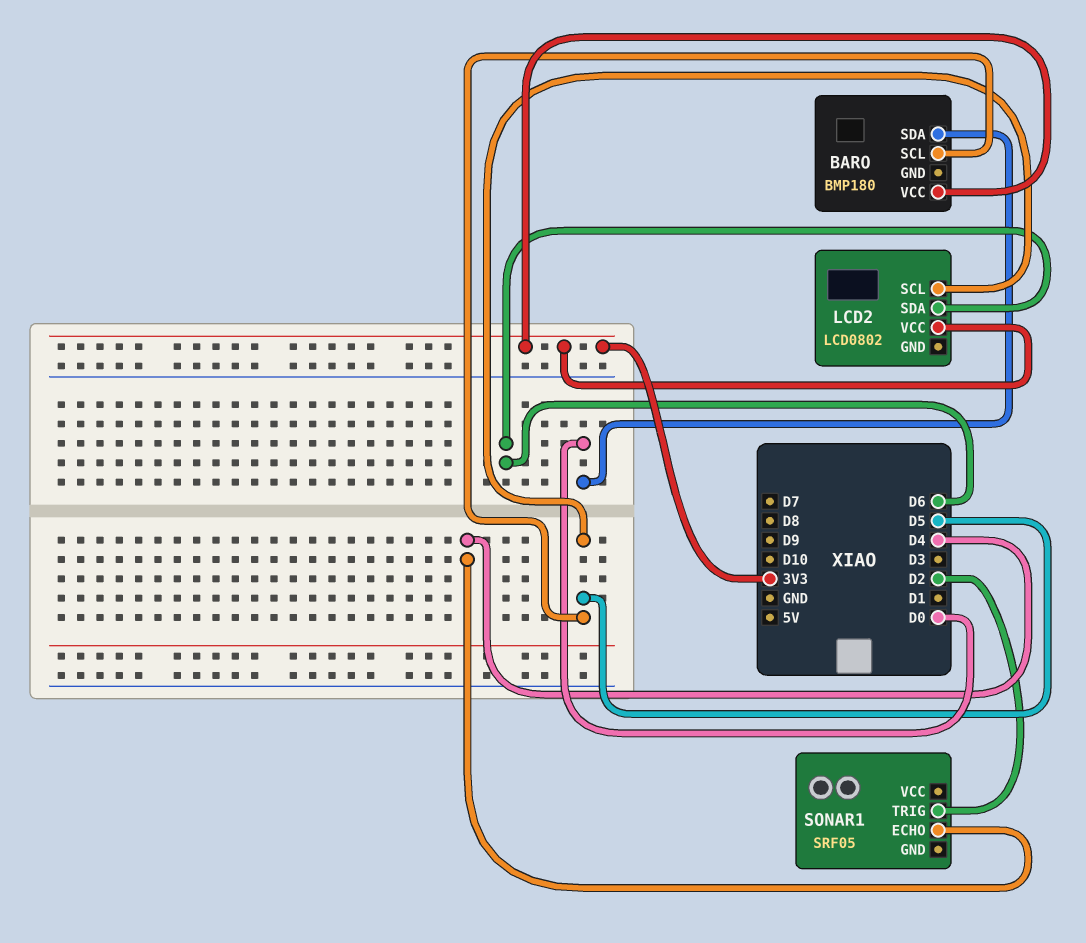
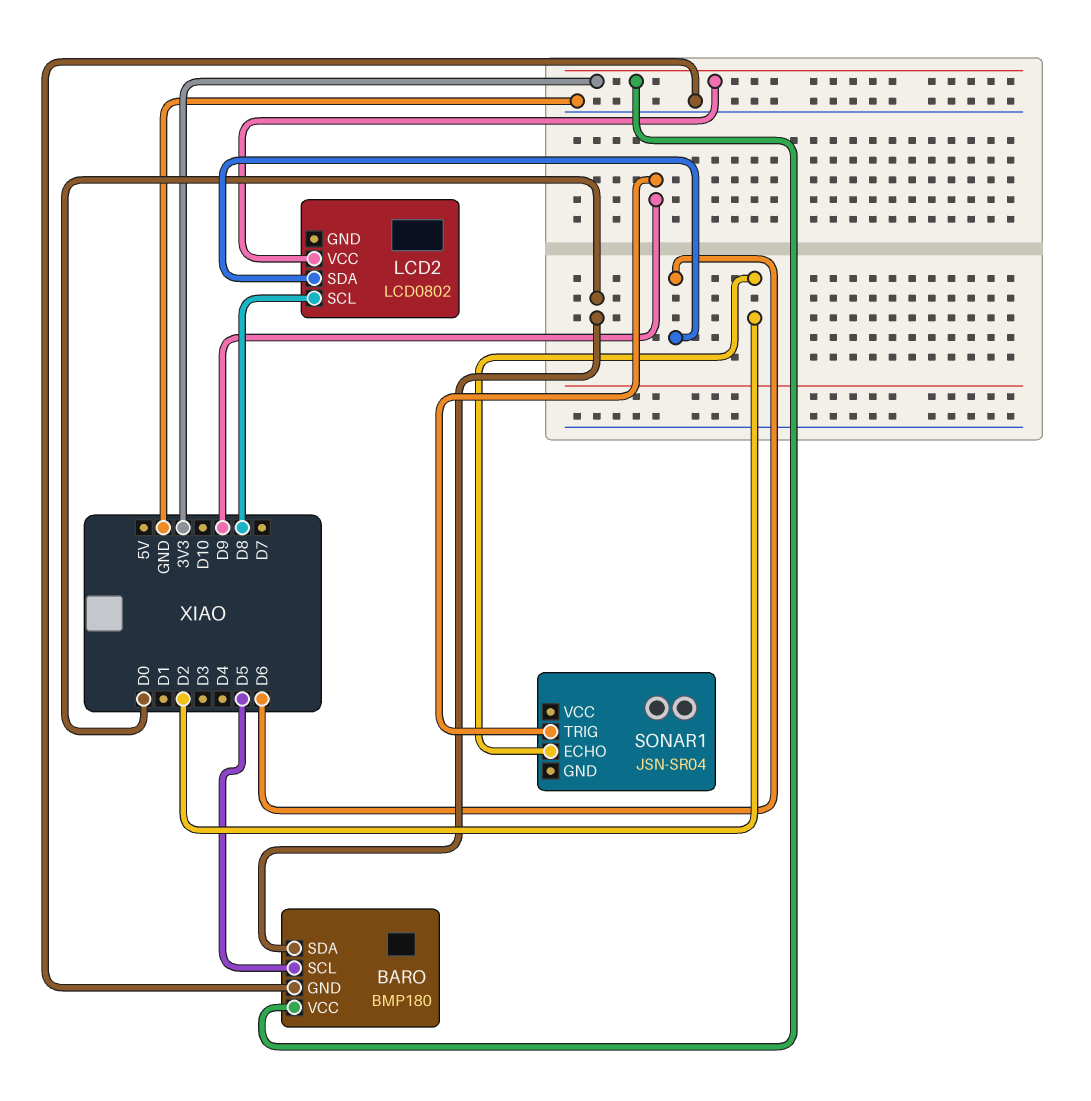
BARO pin GND: none -> GND
LCD2 pin SCL: D5 -> D8
SONAR1: SRF05 -> JSN-SR04
SONAR1 pin ECHO: D4 -> D2
SONAR1 pin TRIG: D2 -> D9

